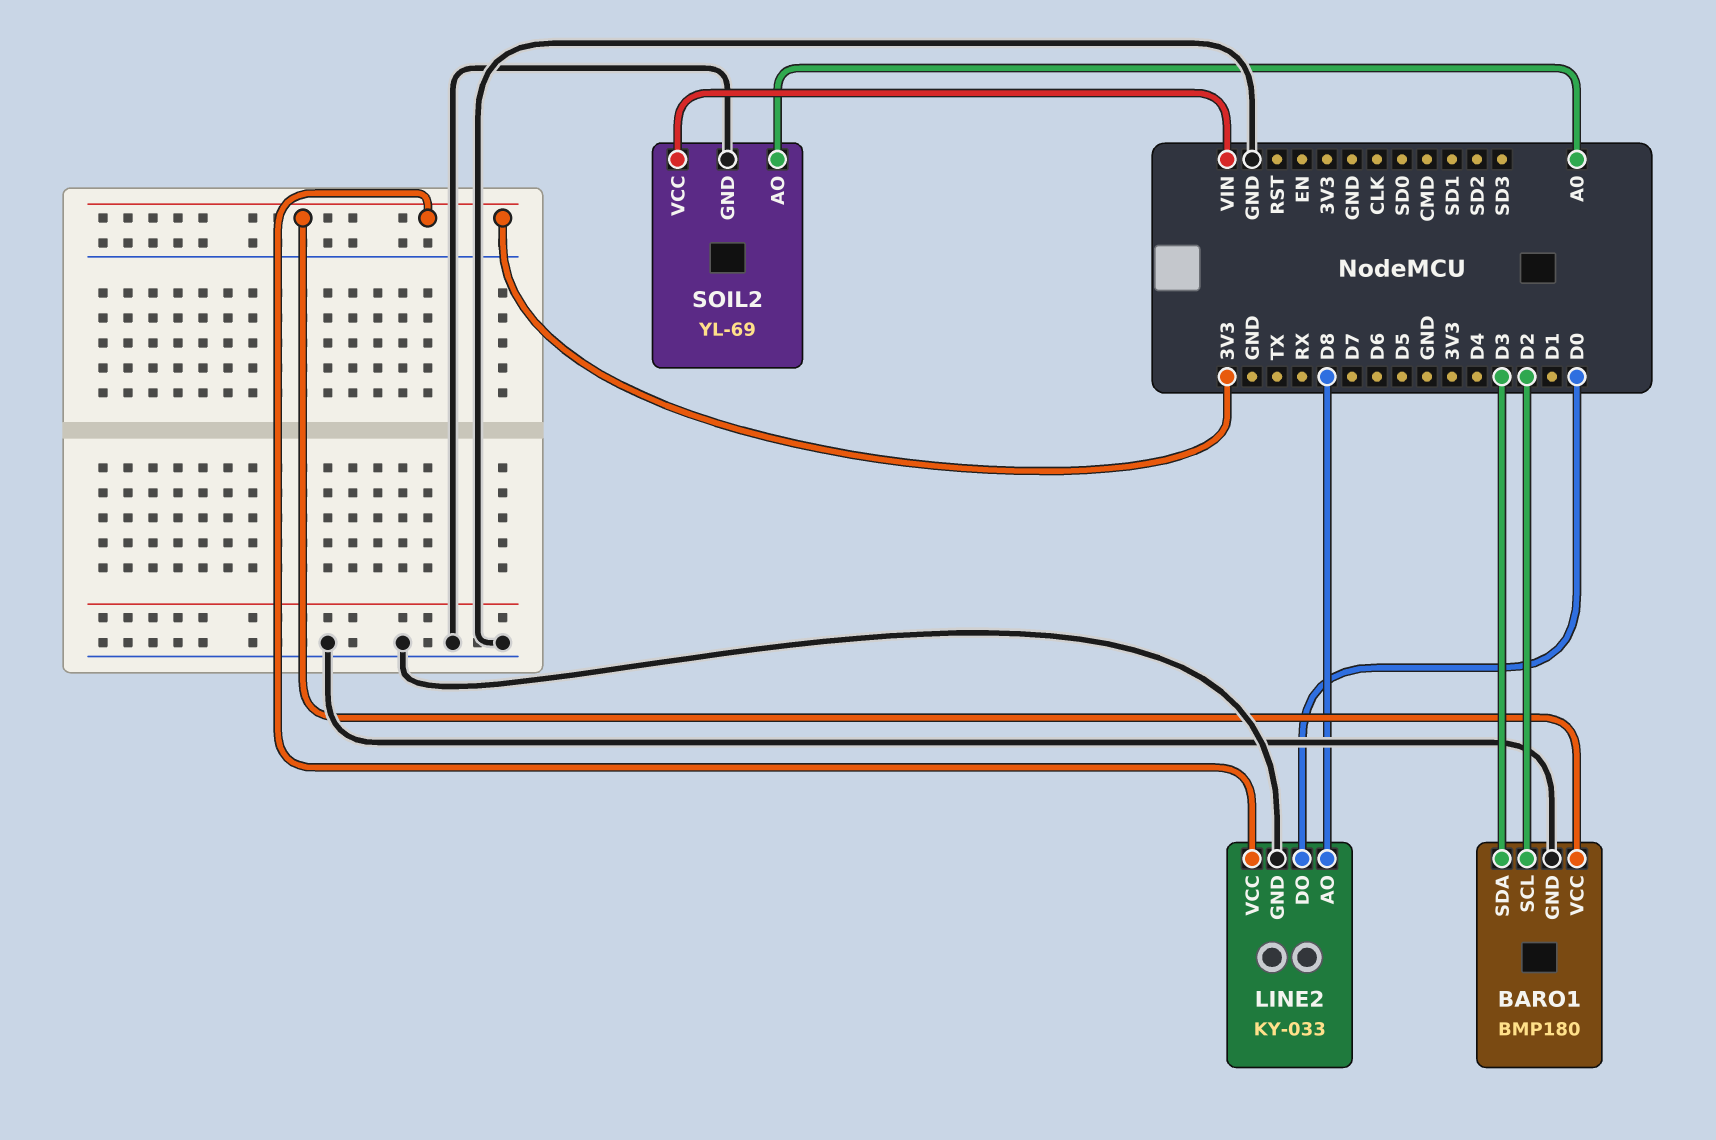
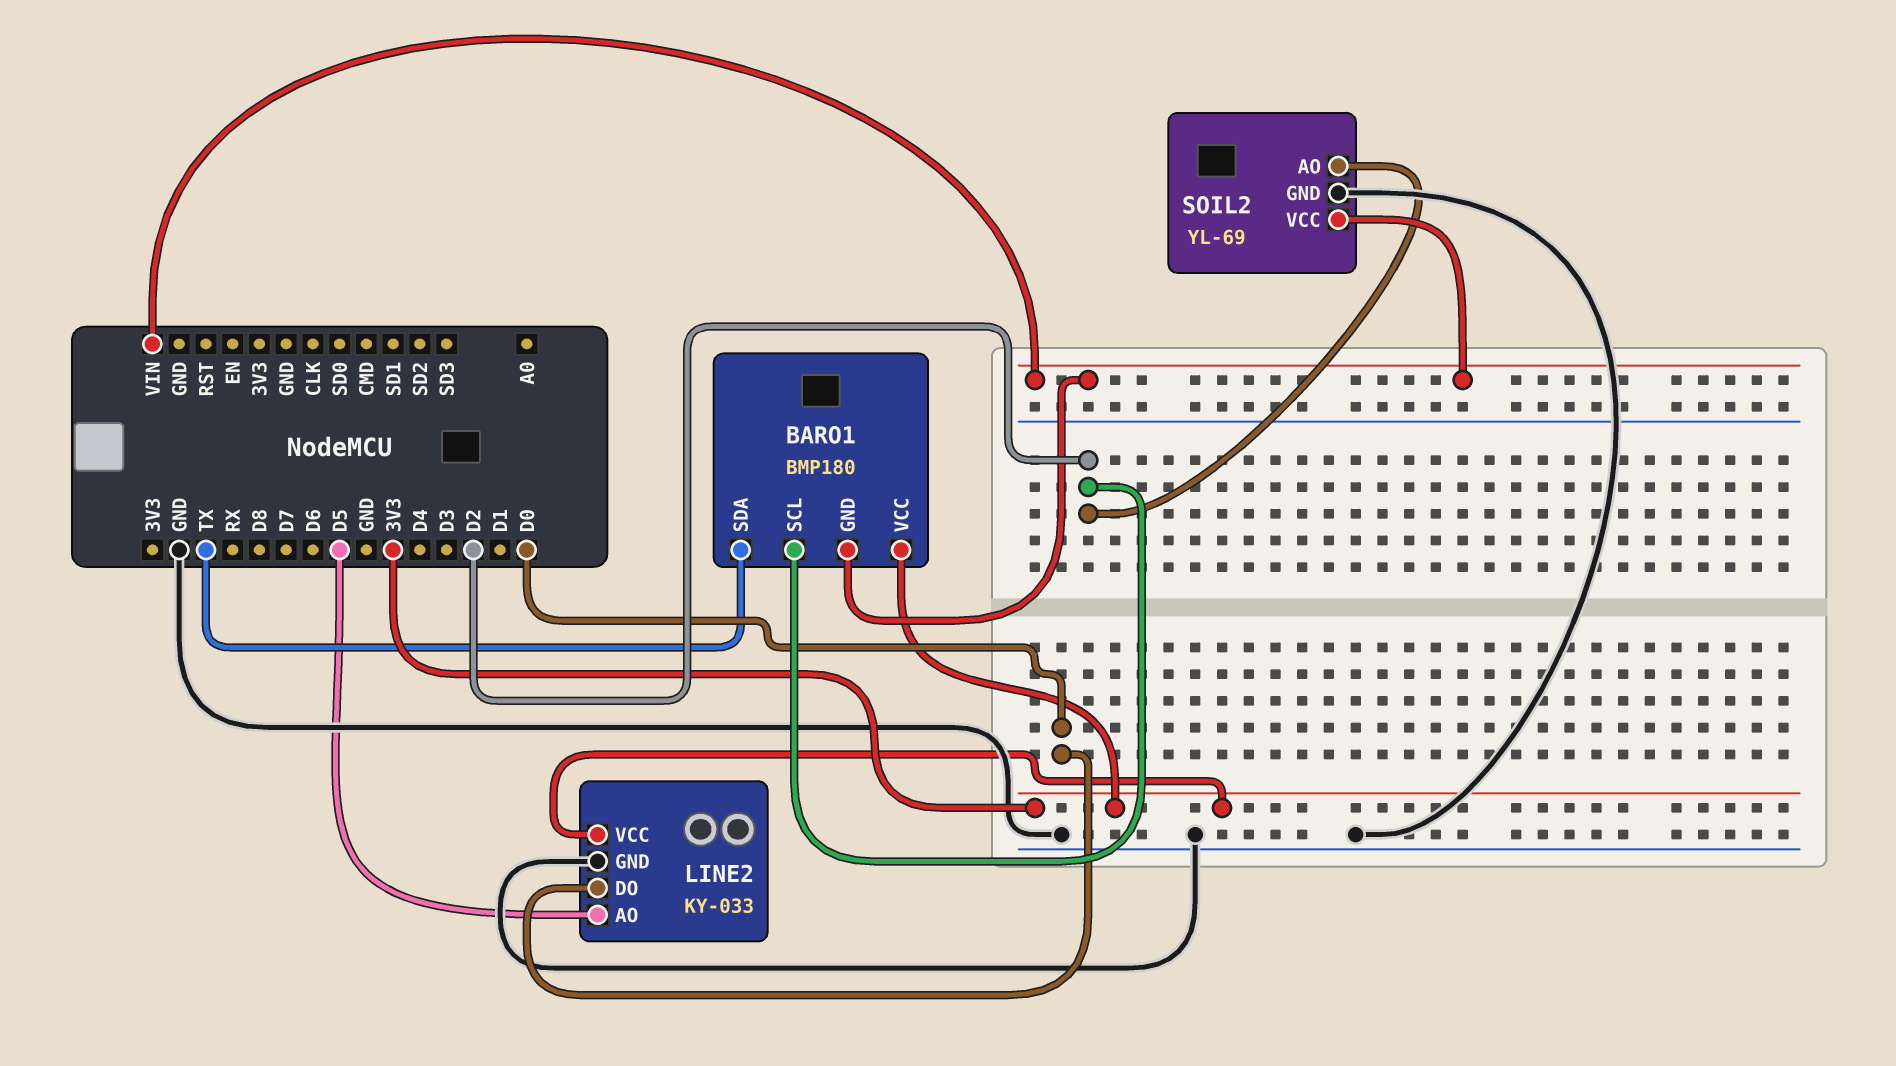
BARO1 pin GND: GND -> VIN
BARO1 pin SDA: D3 -> TX
LINE2 pin AO: D8 -> D5
SOIL2 pin AO: A0 -> D2

